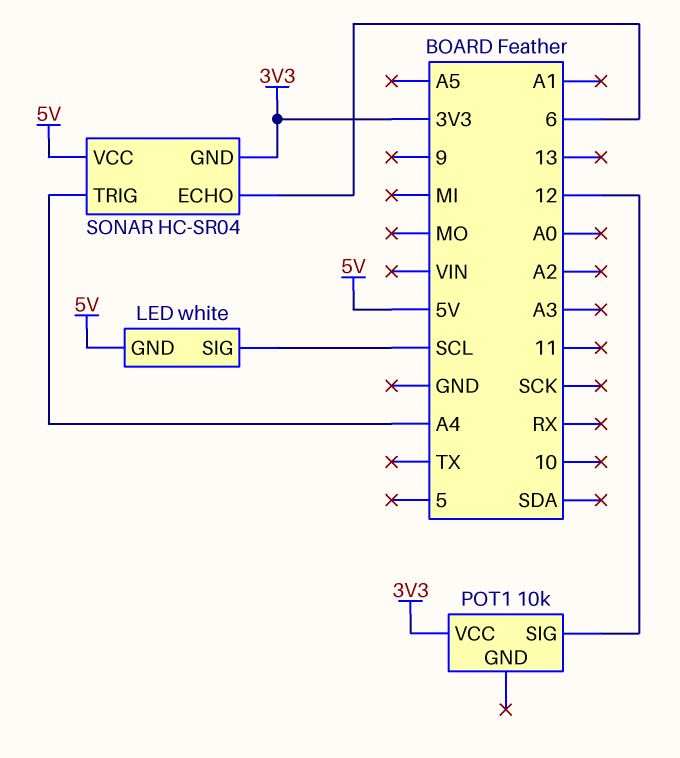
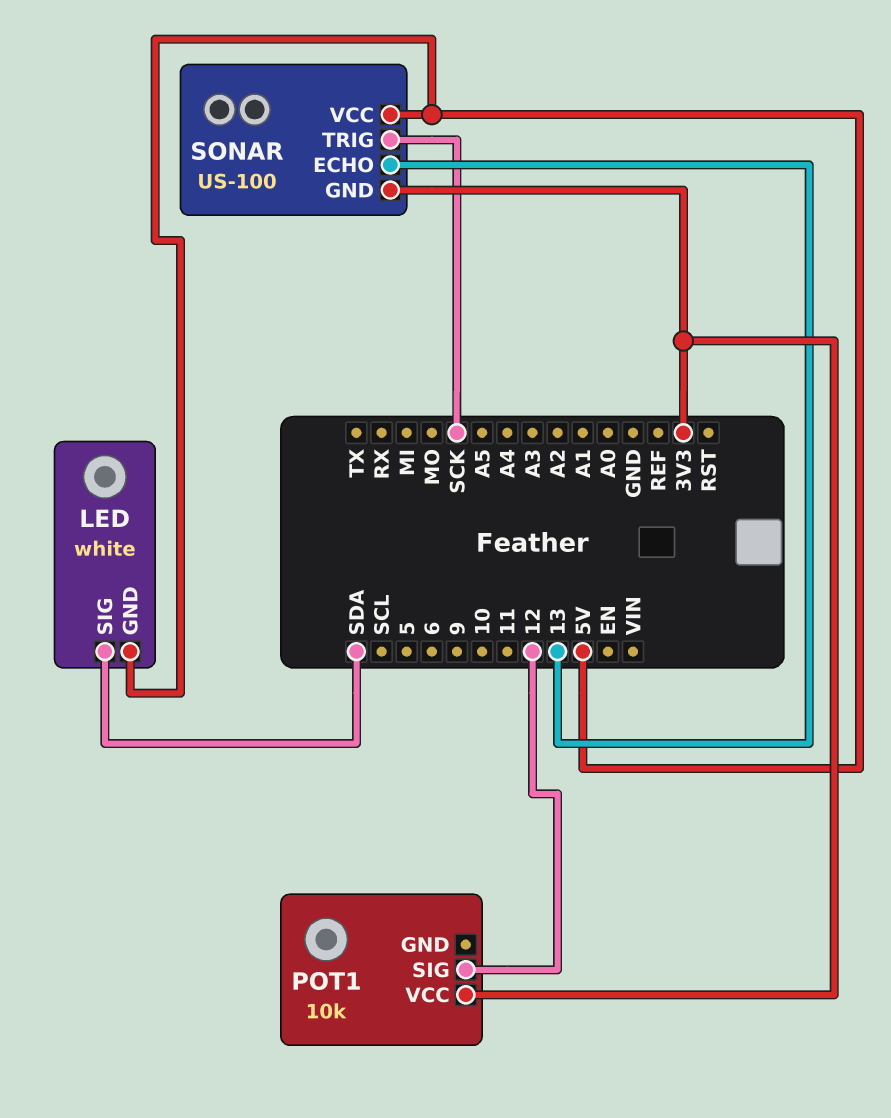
LED pin SIG: SCL -> SDA
SONAR: HC-SR04 -> US-100
SONAR pin ECHO: 6 -> 13
SONAR pin TRIG: A4 -> SCK

